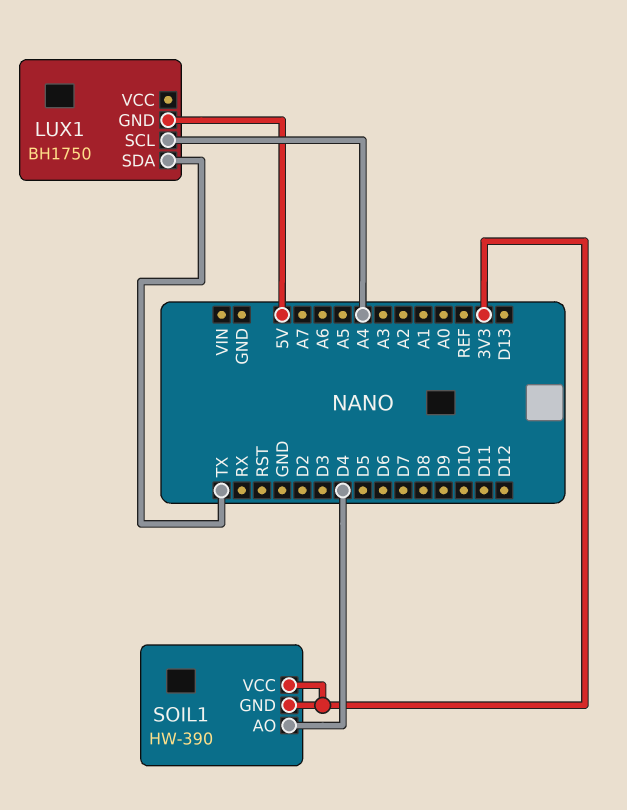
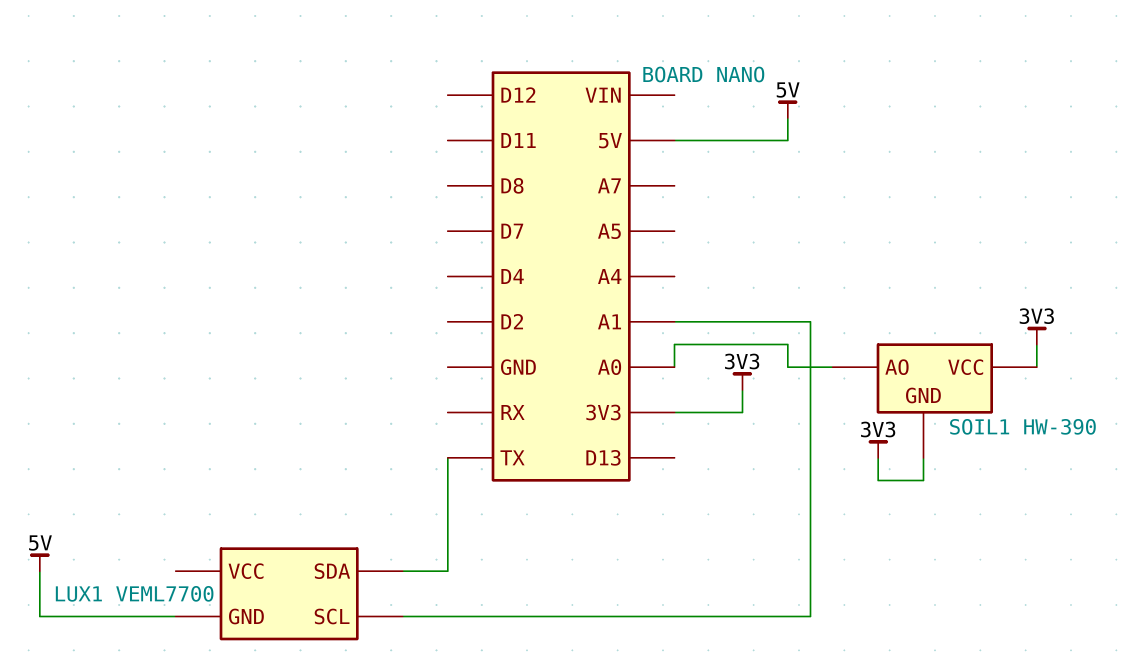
LUX1: BH1750 -> VEML7700
LUX1 pin SCL: A4 -> A1
SOIL1 pin AO: D4 -> A0

